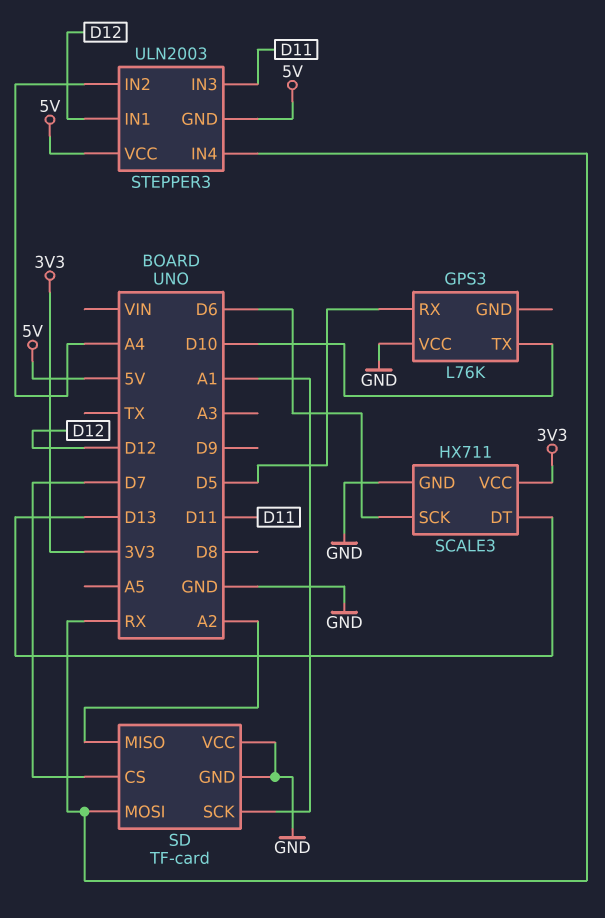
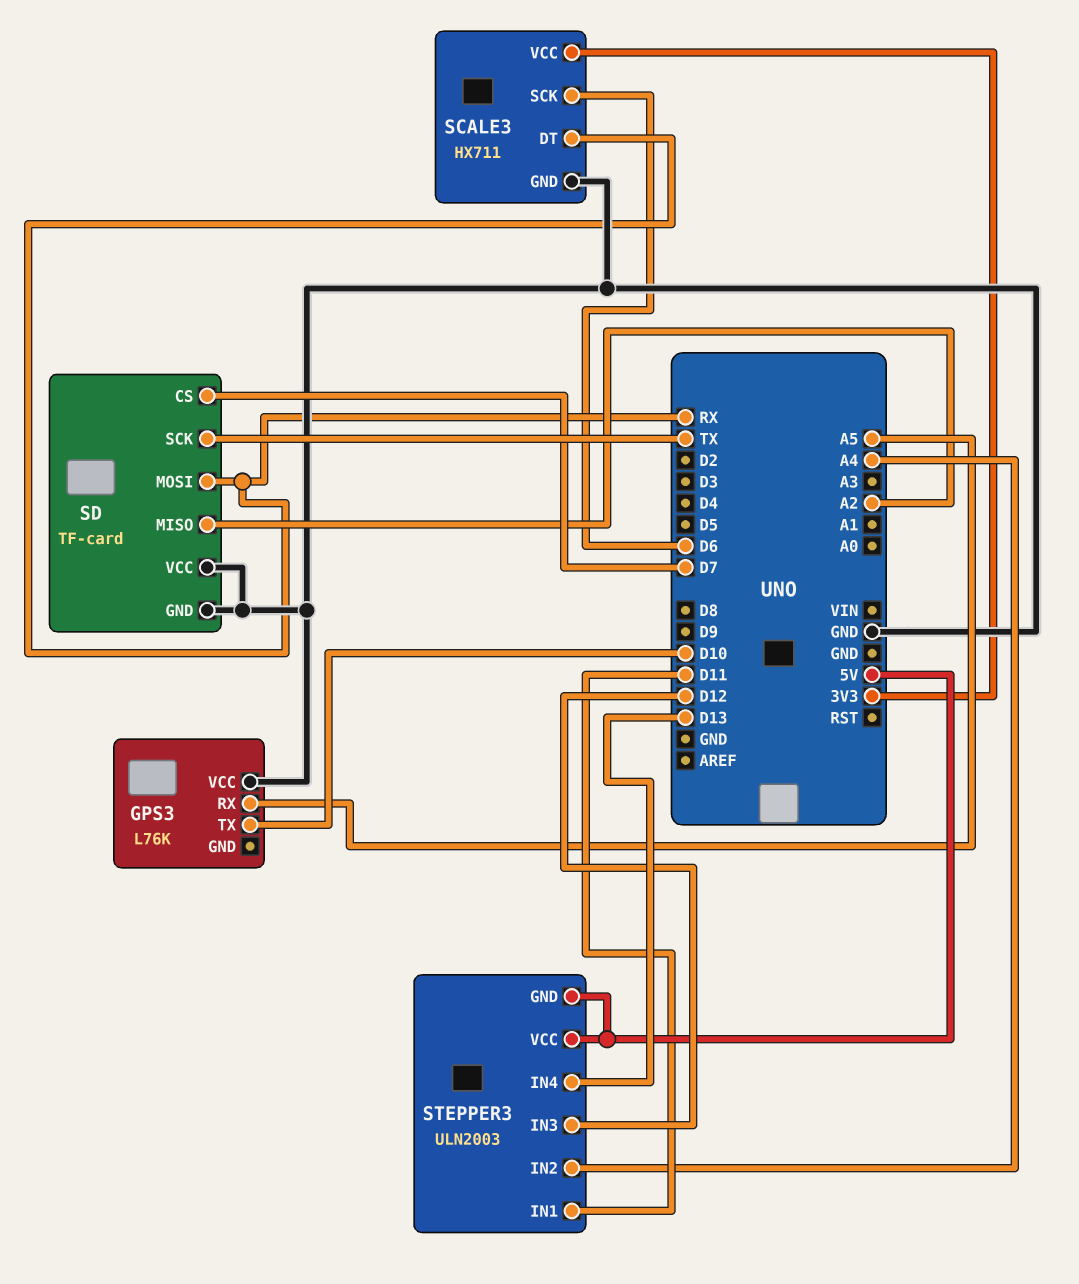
GPS3 pin RX: D5 -> A5
SCALE3 pin DT: D13 -> RX
SD pin SCK: A1 -> TX
STEPPER3 pin IN1: D12 -> D11
STEPPER3 pin IN3: D11 -> D12
STEPPER3 pin IN4: RX -> D13

